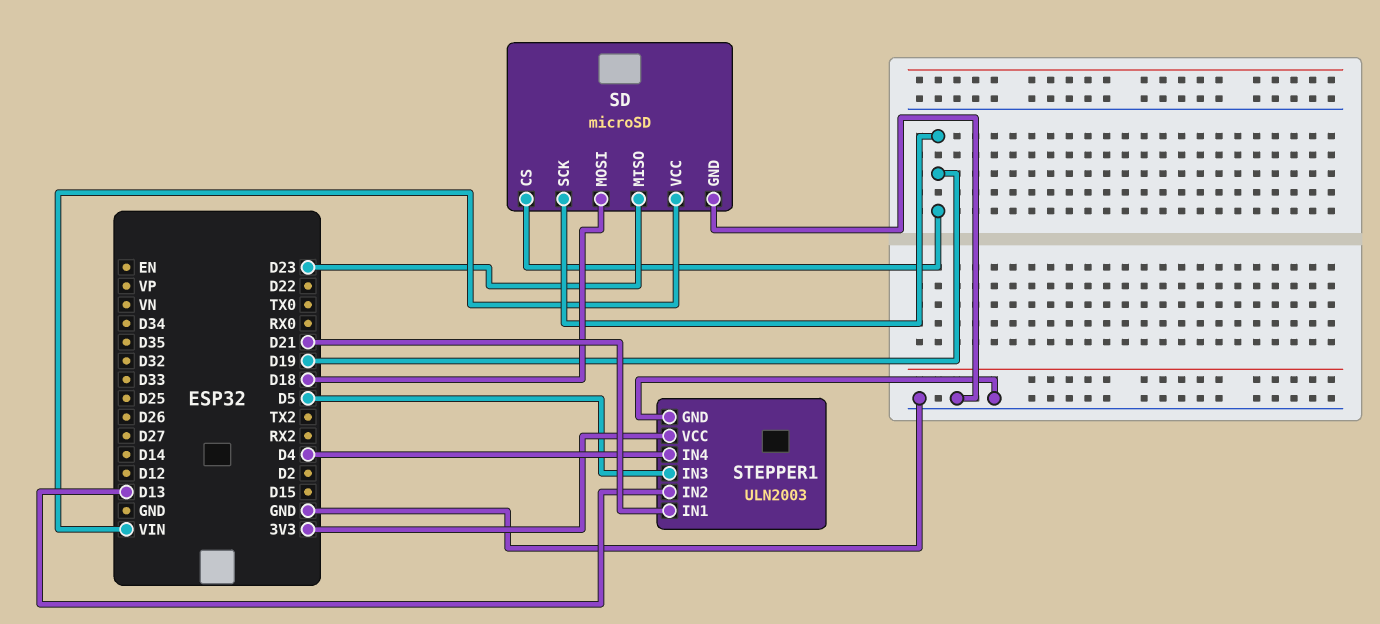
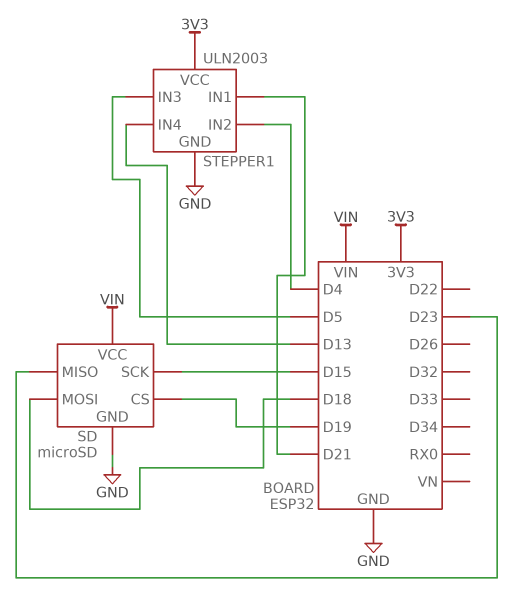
SD pin SCK: D19 -> D15
STEPPER1 pin IN2: D13 -> D4
STEPPER1 pin IN4: D4 -> D13

